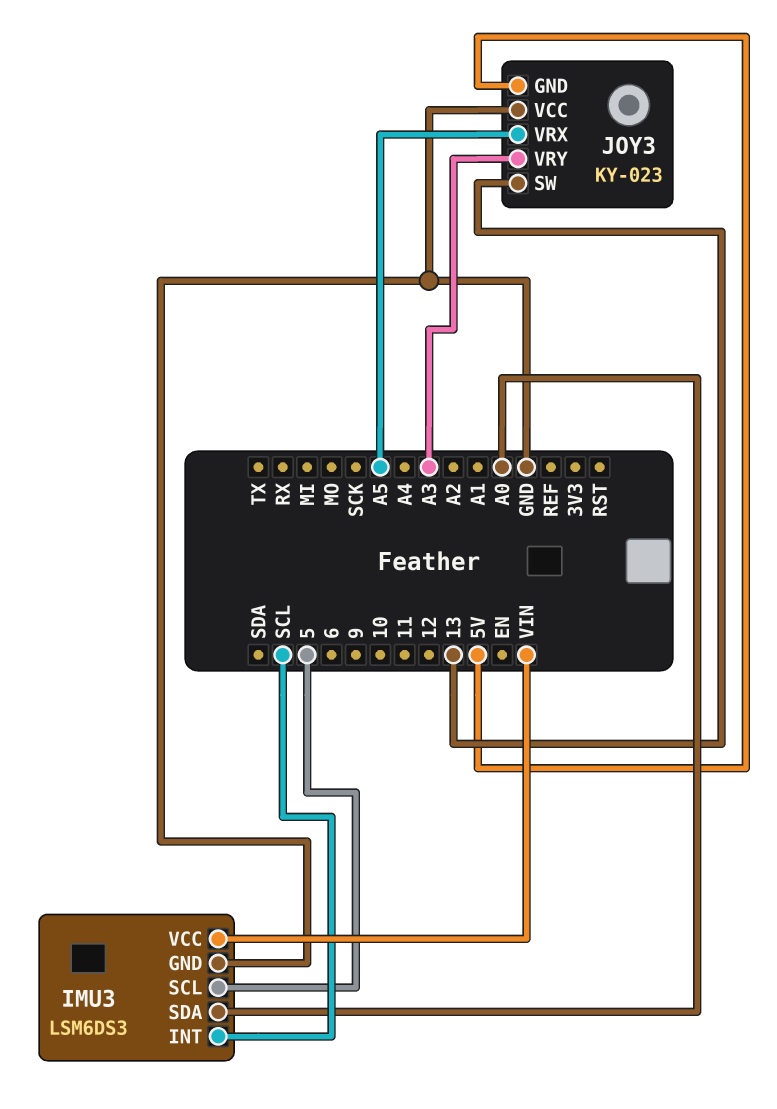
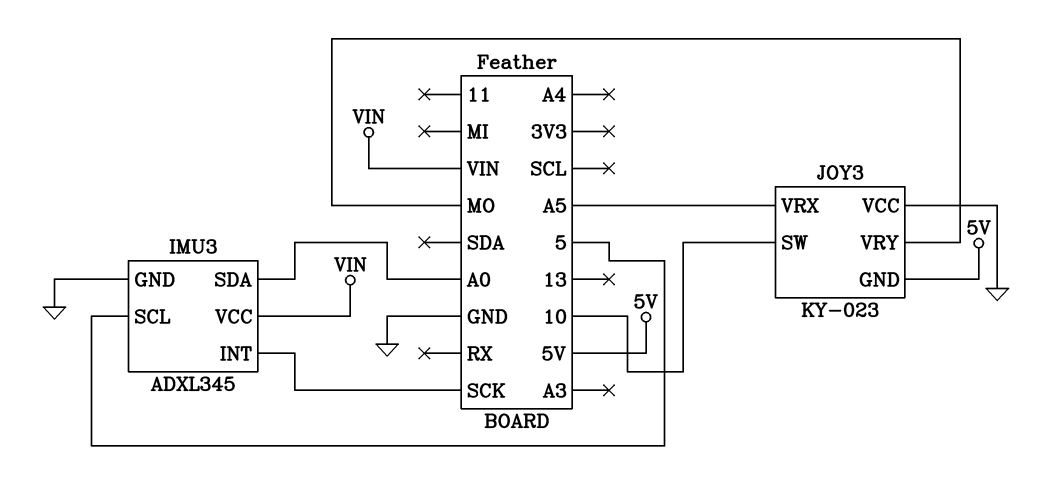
IMU3: LSM6DS3 -> ADXL345
IMU3 pin INT: SCL -> SCK
JOY3 pin SW: 13 -> 10
JOY3 pin VRY: A3 -> MO

